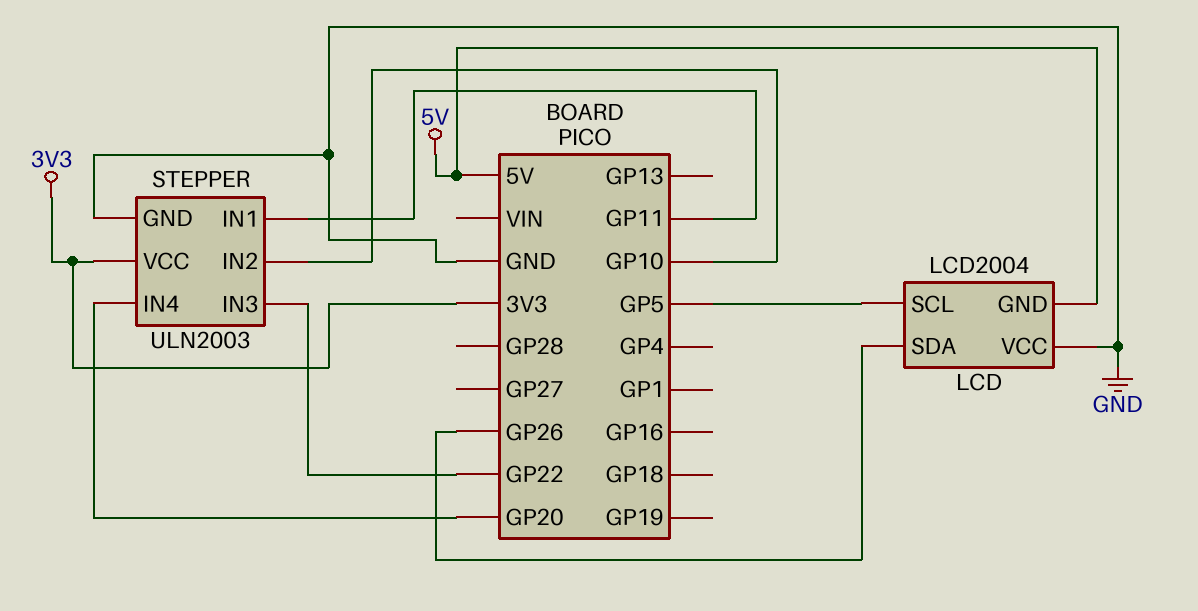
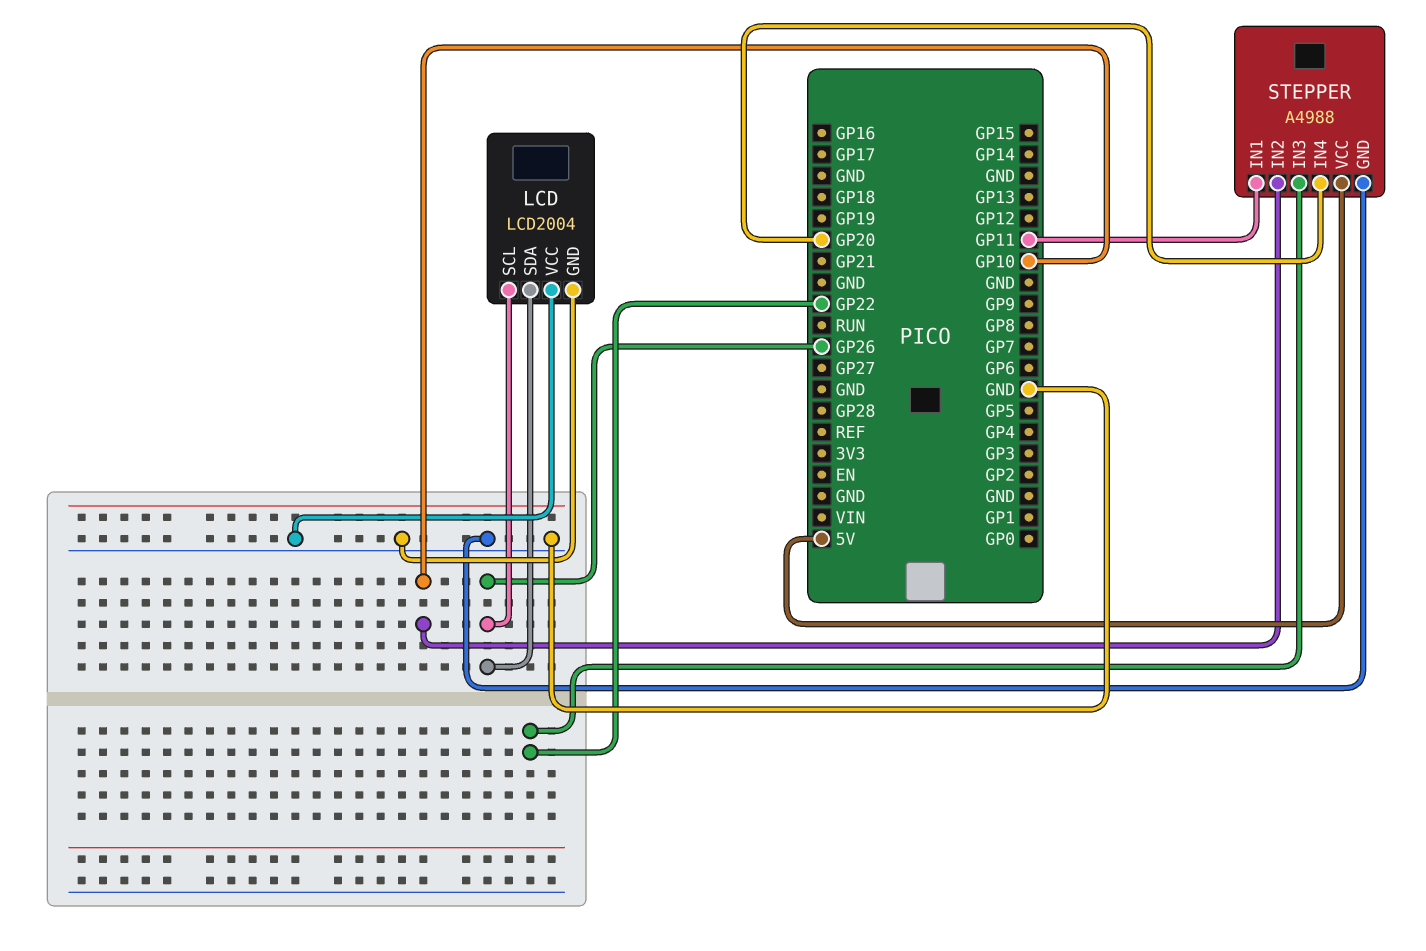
LCD pin GND: 5V -> GND
LCD pin SCL: GP5 -> GP26
STEPPER: ULN2003 -> A4988
STEPPER pin VCC: 3V3 -> 5V

